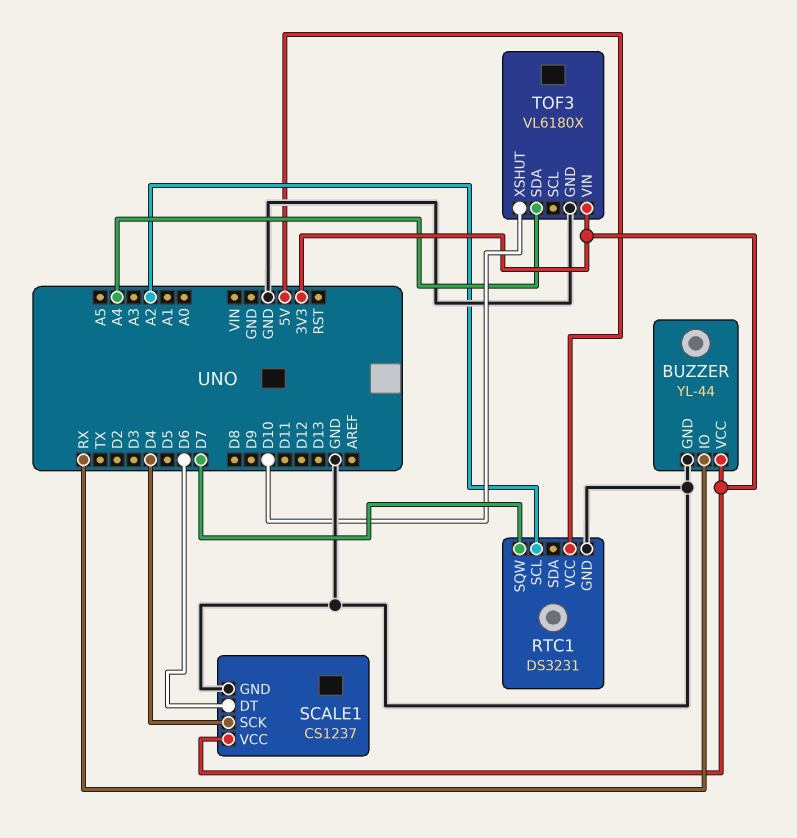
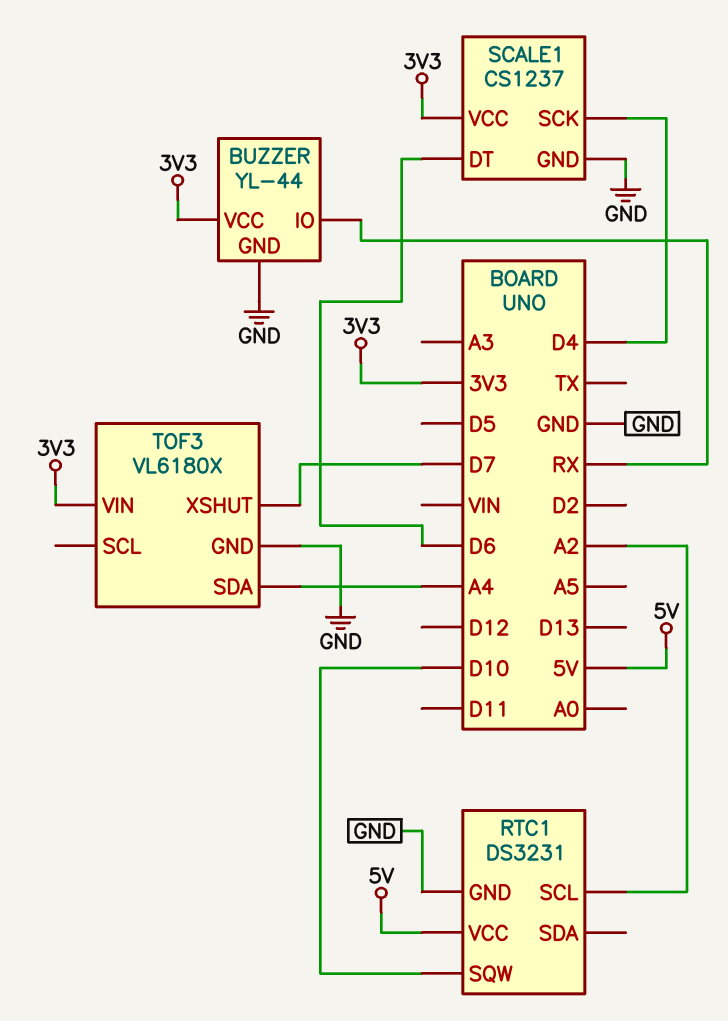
RTC1 pin SQW: D7 -> D10
TOF3 pin XSHUT: D10 -> D7

